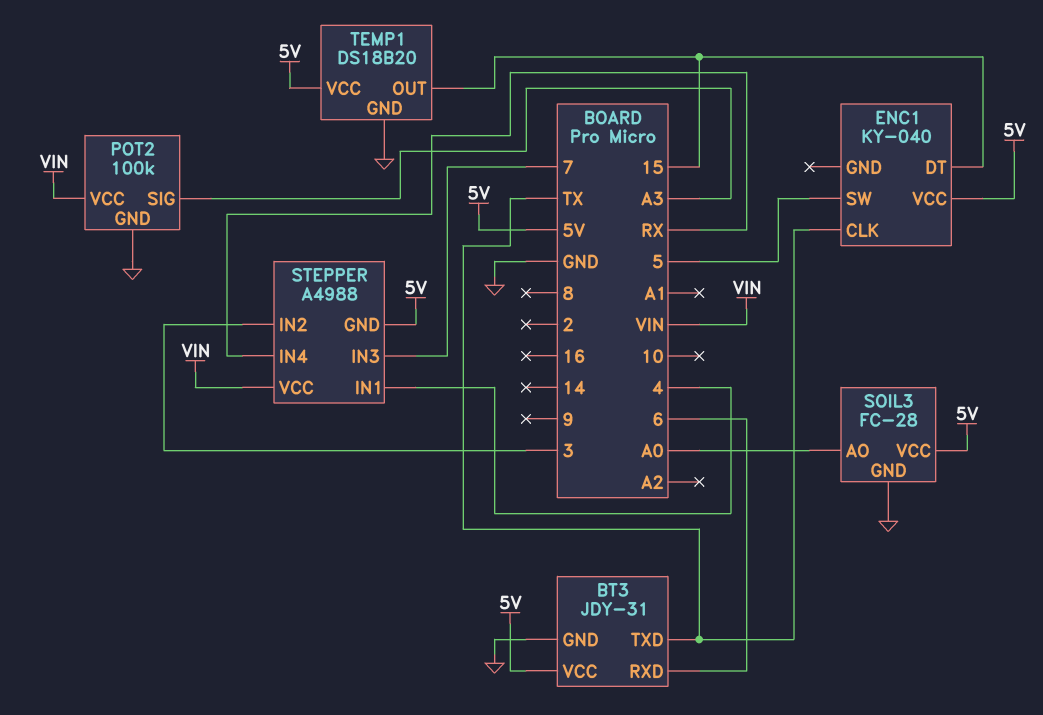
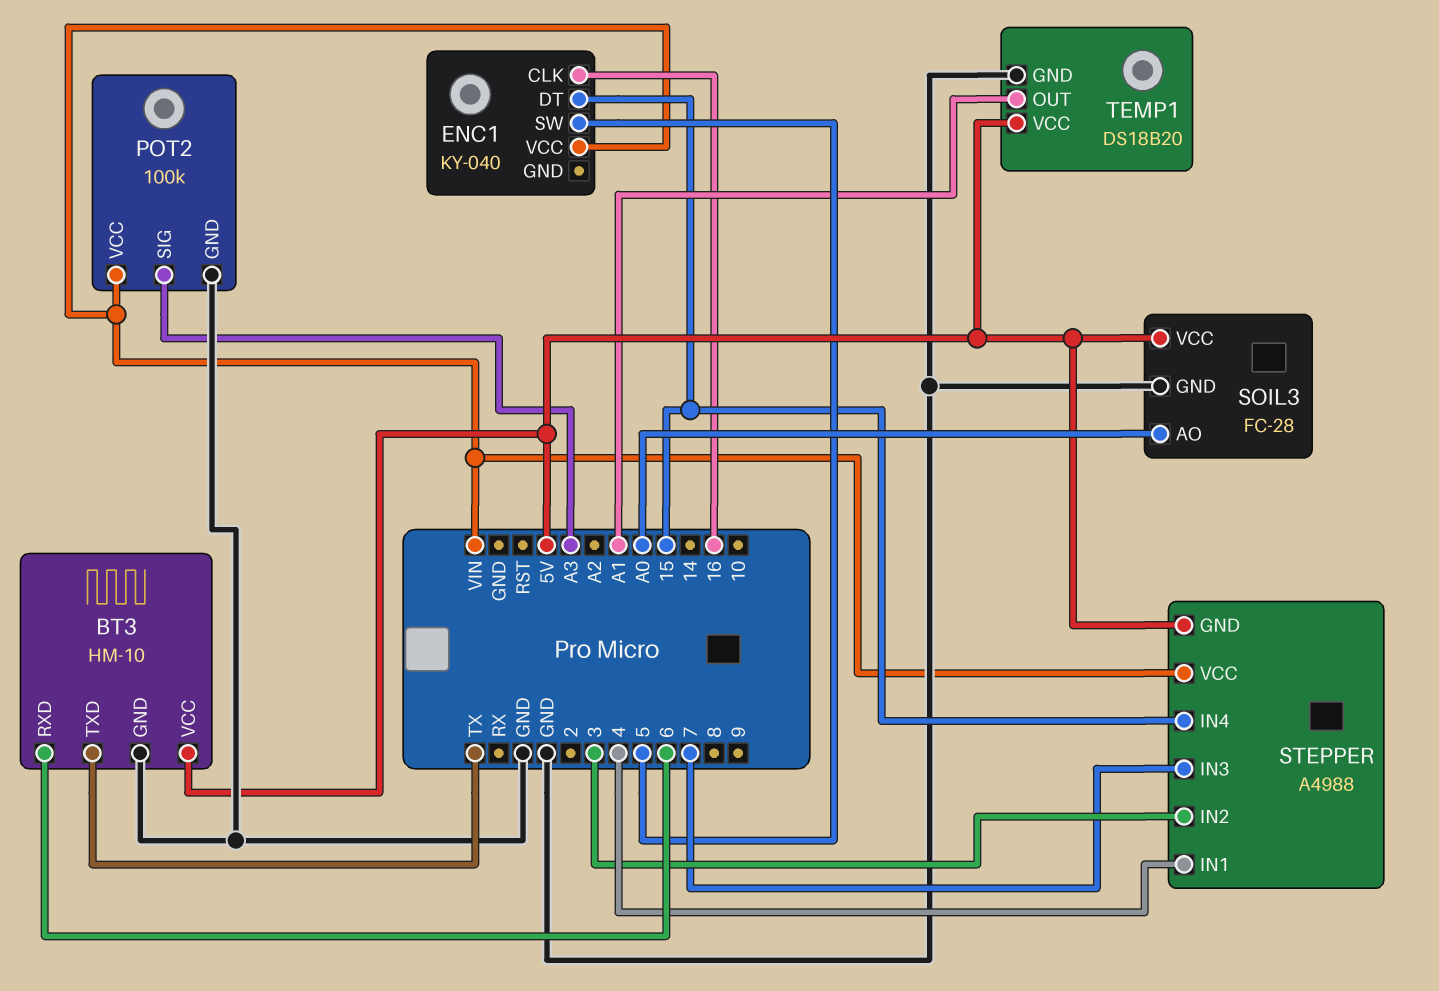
BT3: JDY-31 -> HM-10
ENC1 pin CLK: TX -> 16
ENC1 pin VCC: 5V -> VIN
STEPPER pin IN4: RX -> 15
TEMP1 pin OUT: 15 -> A1

